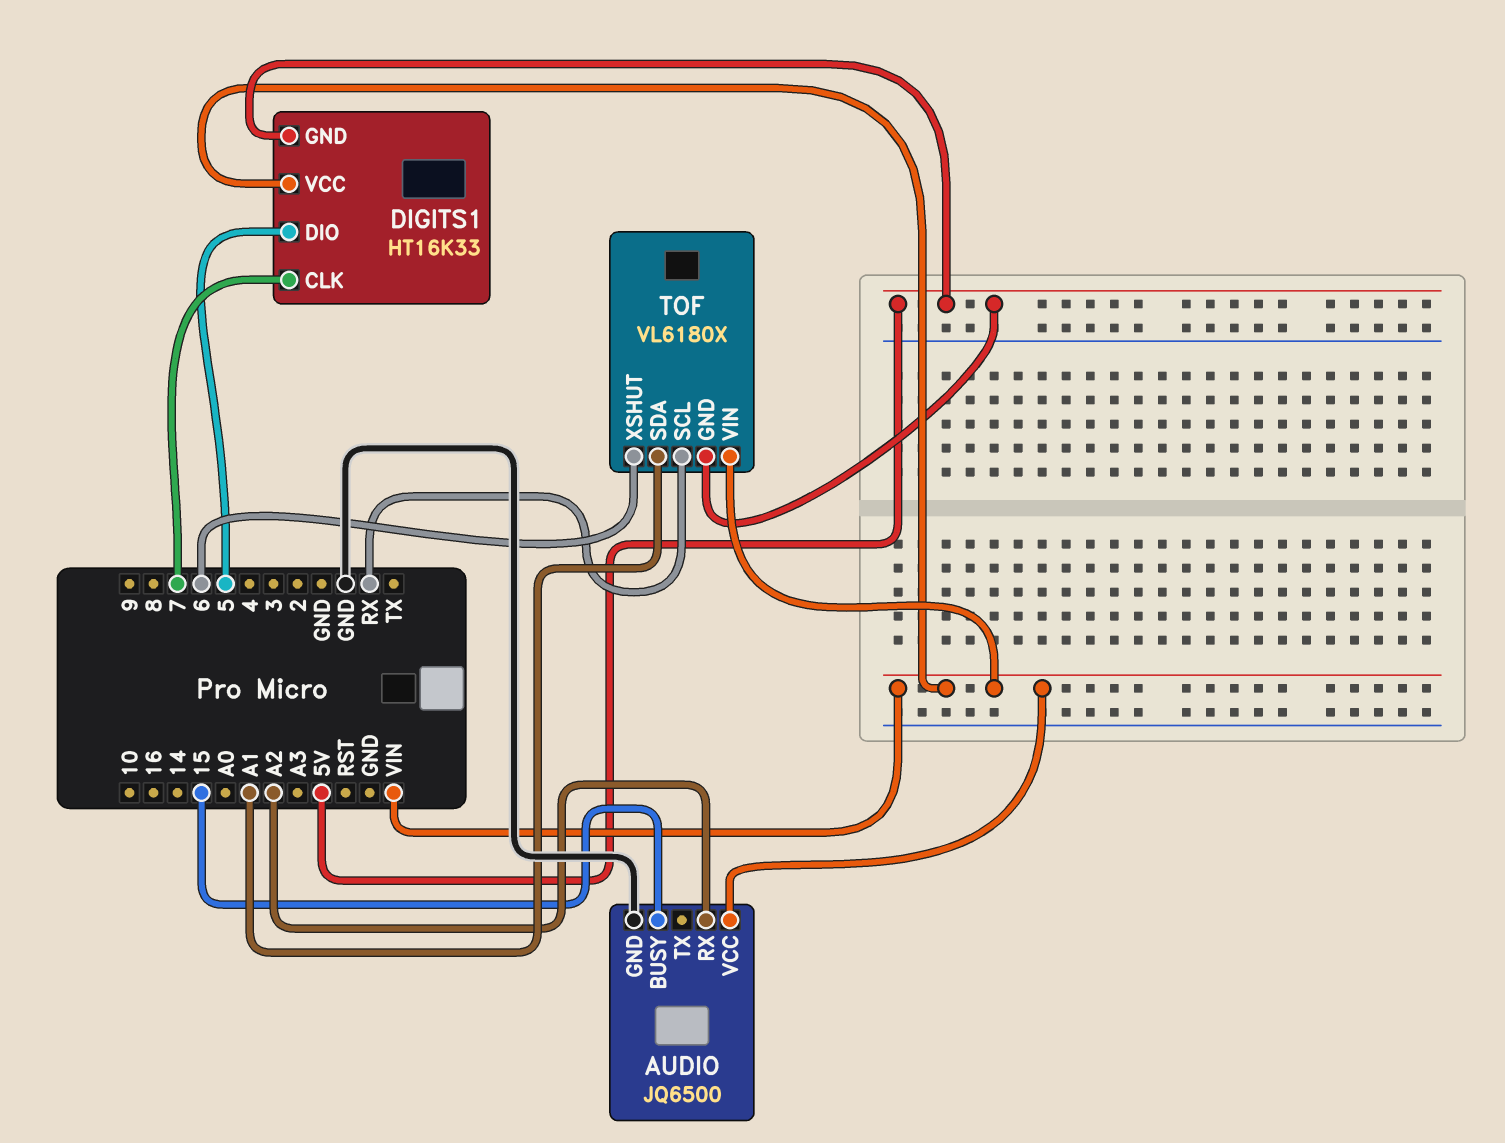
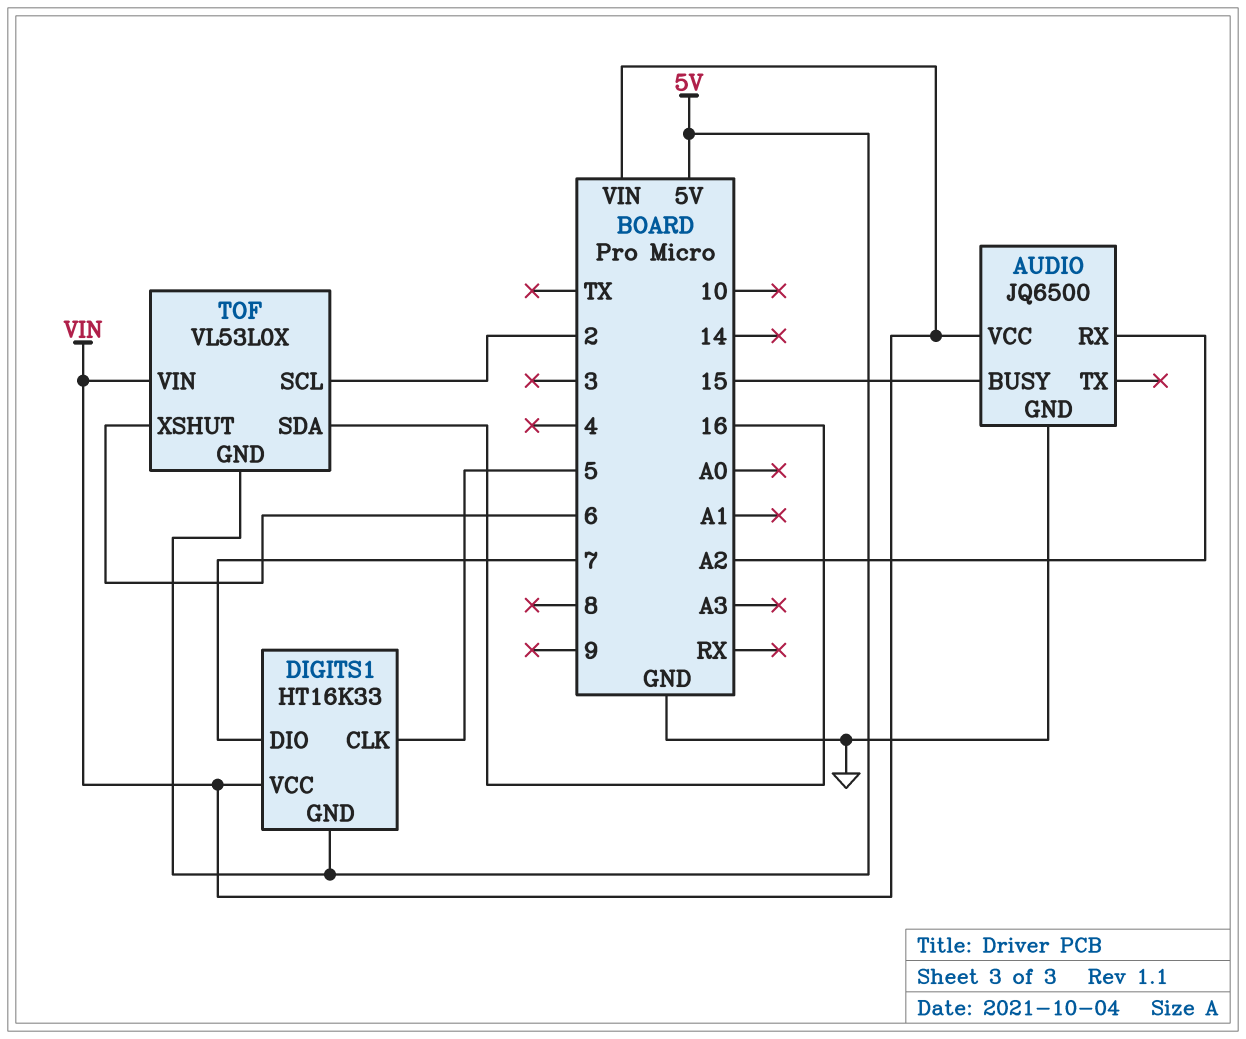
DIGITS1 pin CLK: 7 -> 5
DIGITS1 pin DIO: 5 -> 7
TOF: VL6180X -> VL53L0X
TOF pin SCL: RX -> 2
TOF pin SDA: A1 -> 16

